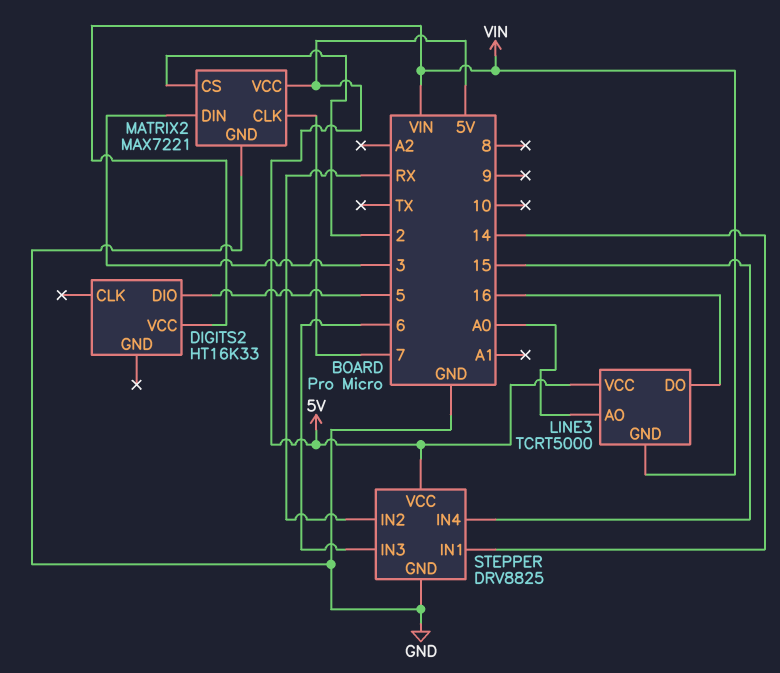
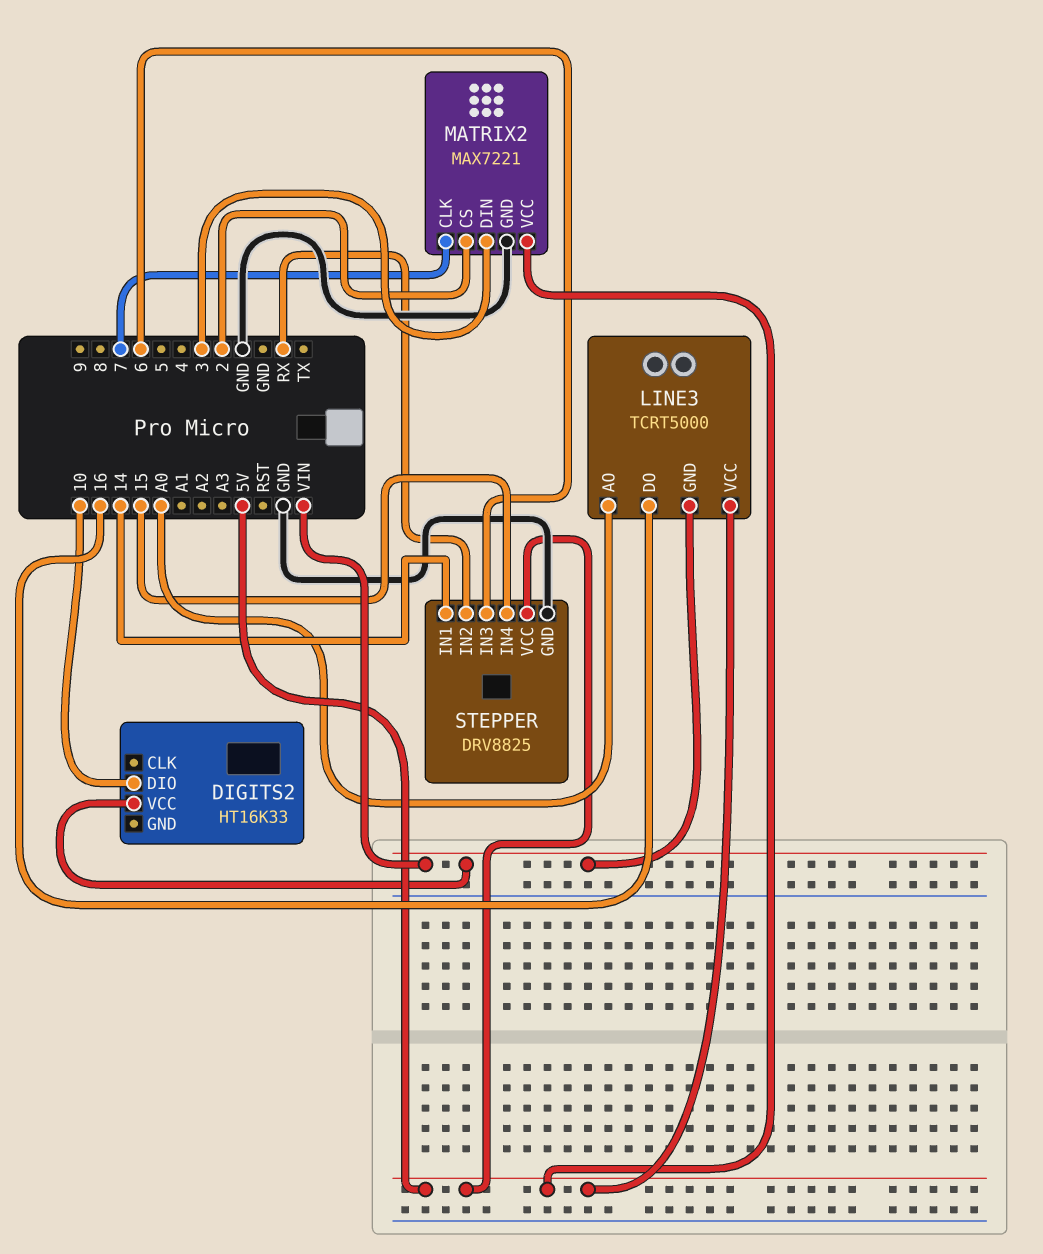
DIGITS2 pin DIO: 5 -> 10

